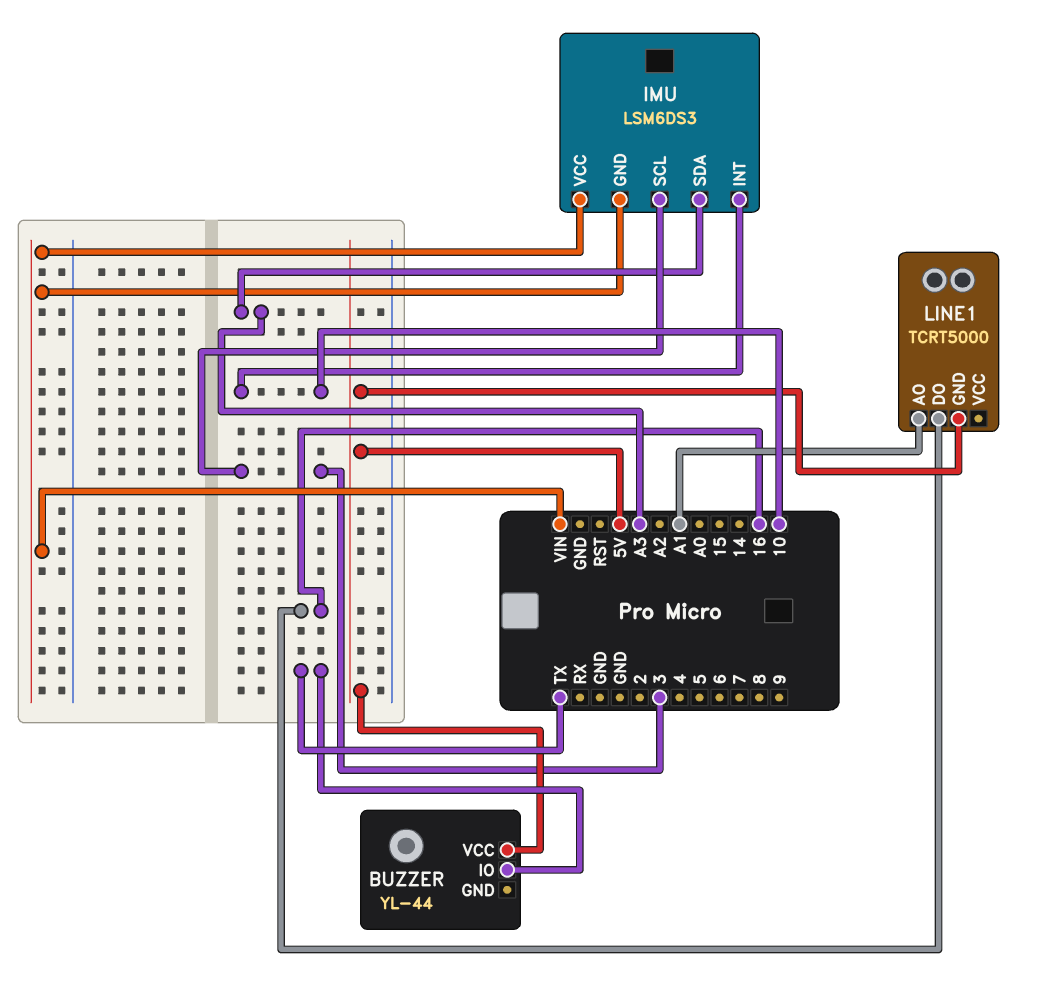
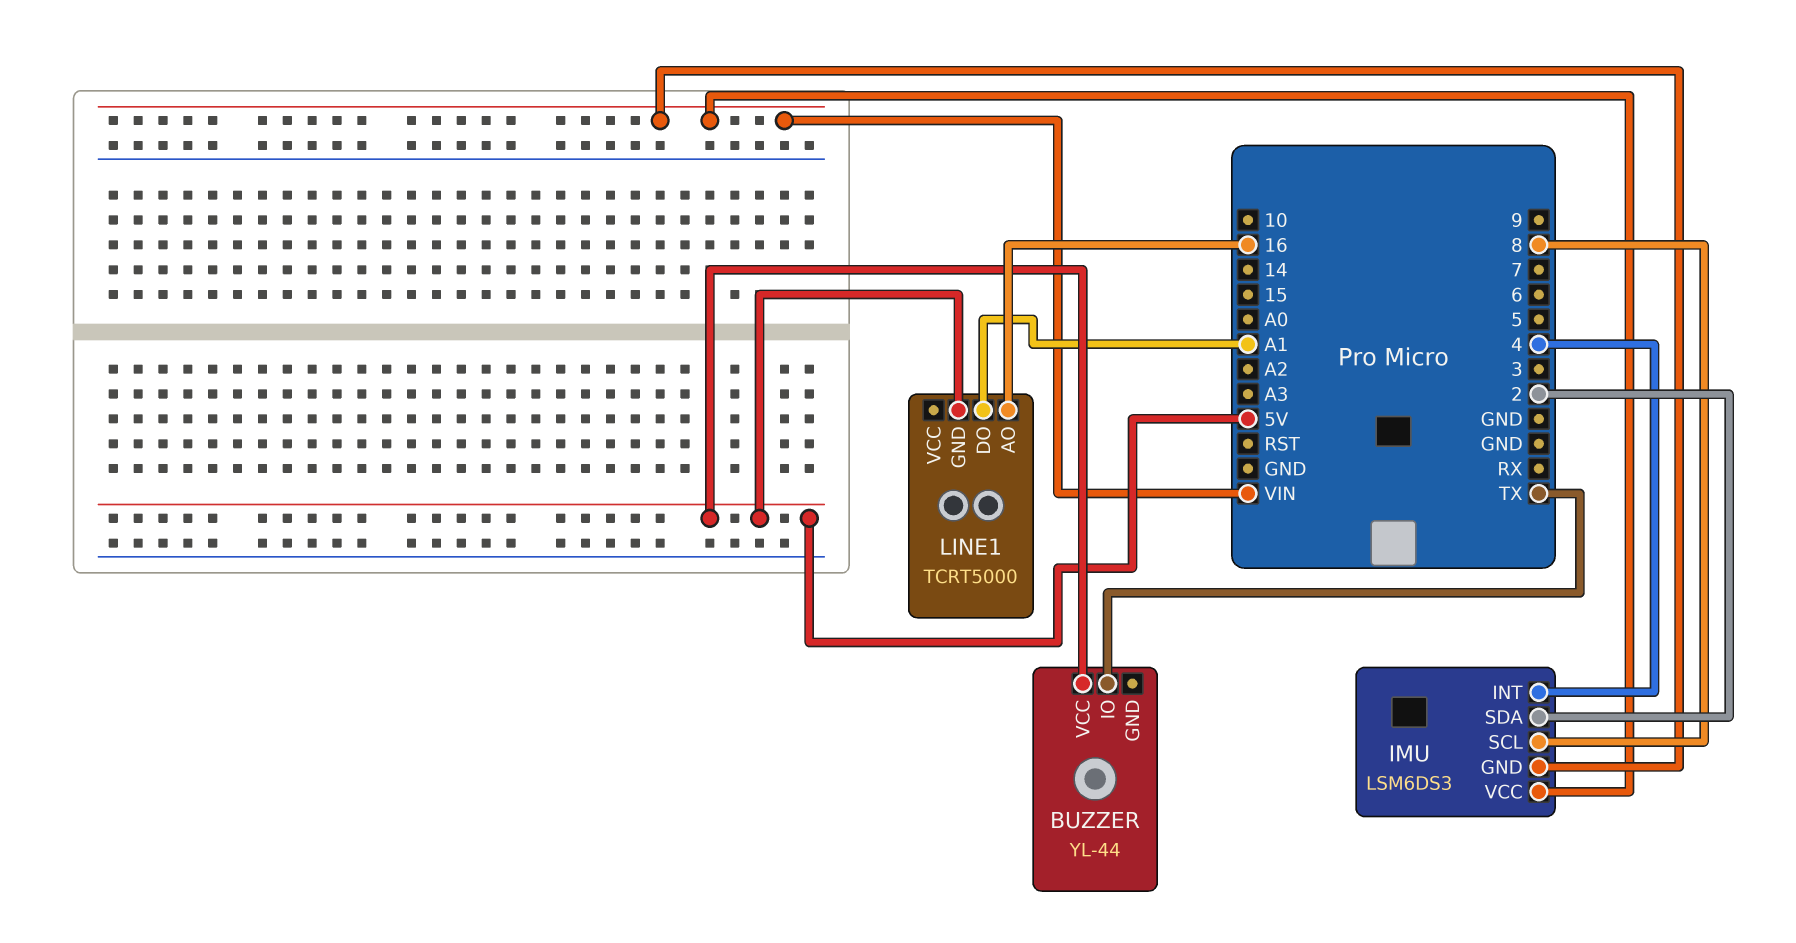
IMU pin INT: 10 -> 4
IMU pin SCL: 3 -> 8
IMU pin SDA: A3 -> 2
LINE1 pin AO: A1 -> 16
LINE1 pin DO: 16 -> A1

